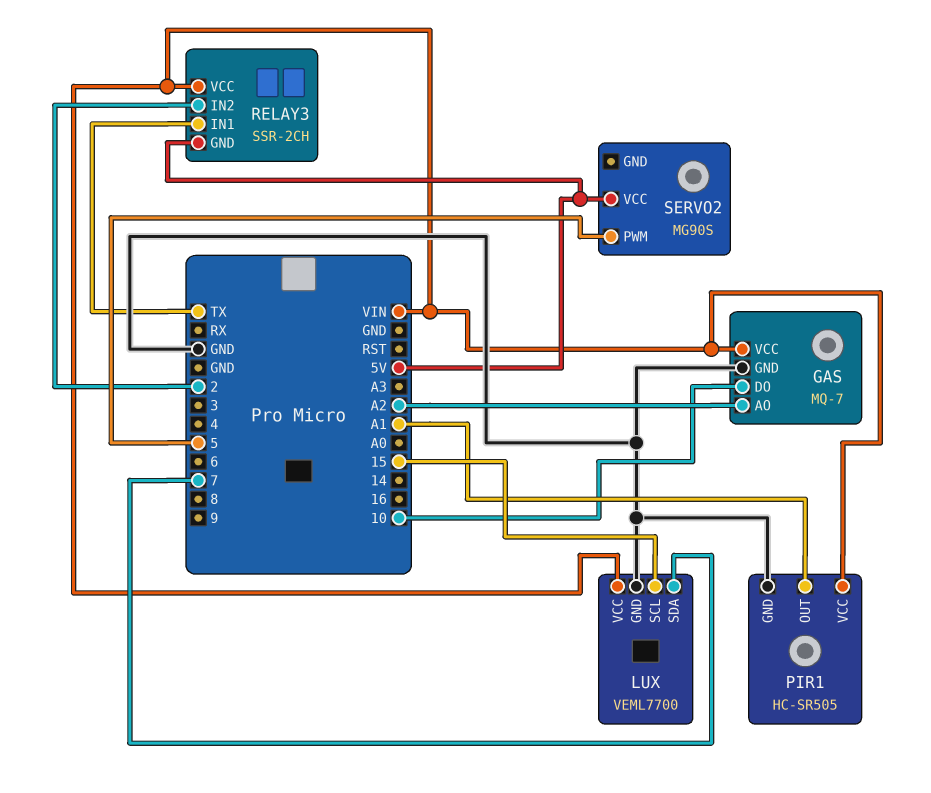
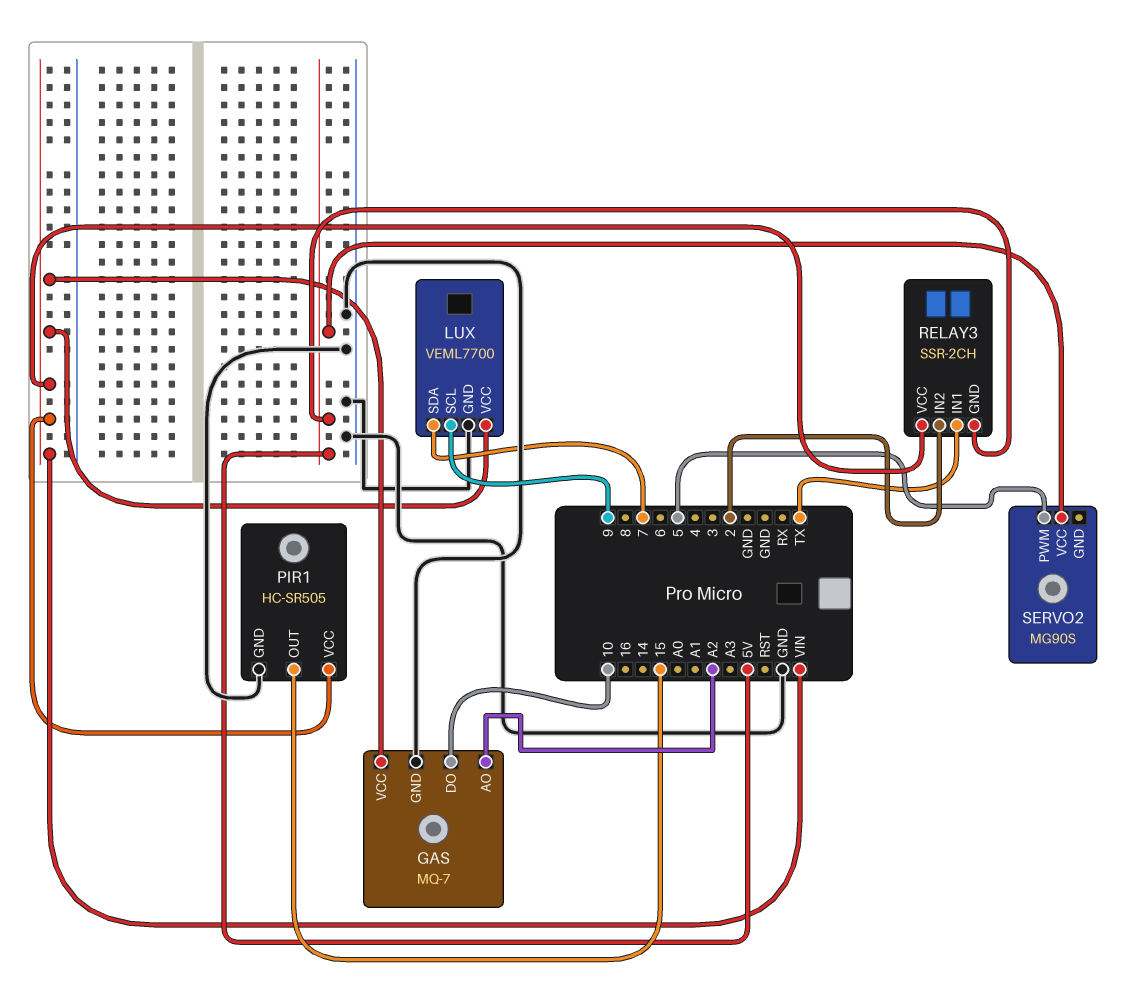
LUX pin SCL: 15 -> 9
PIR1 pin OUT: A1 -> 15

